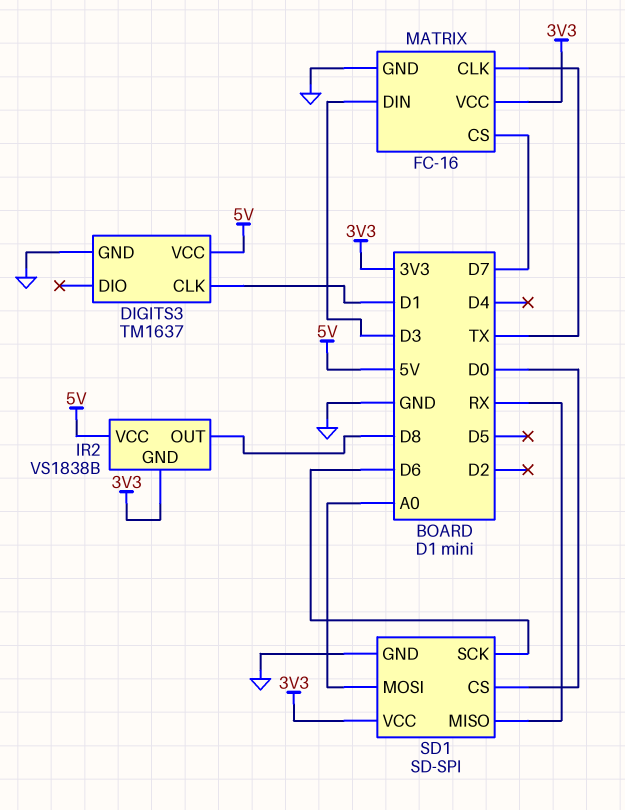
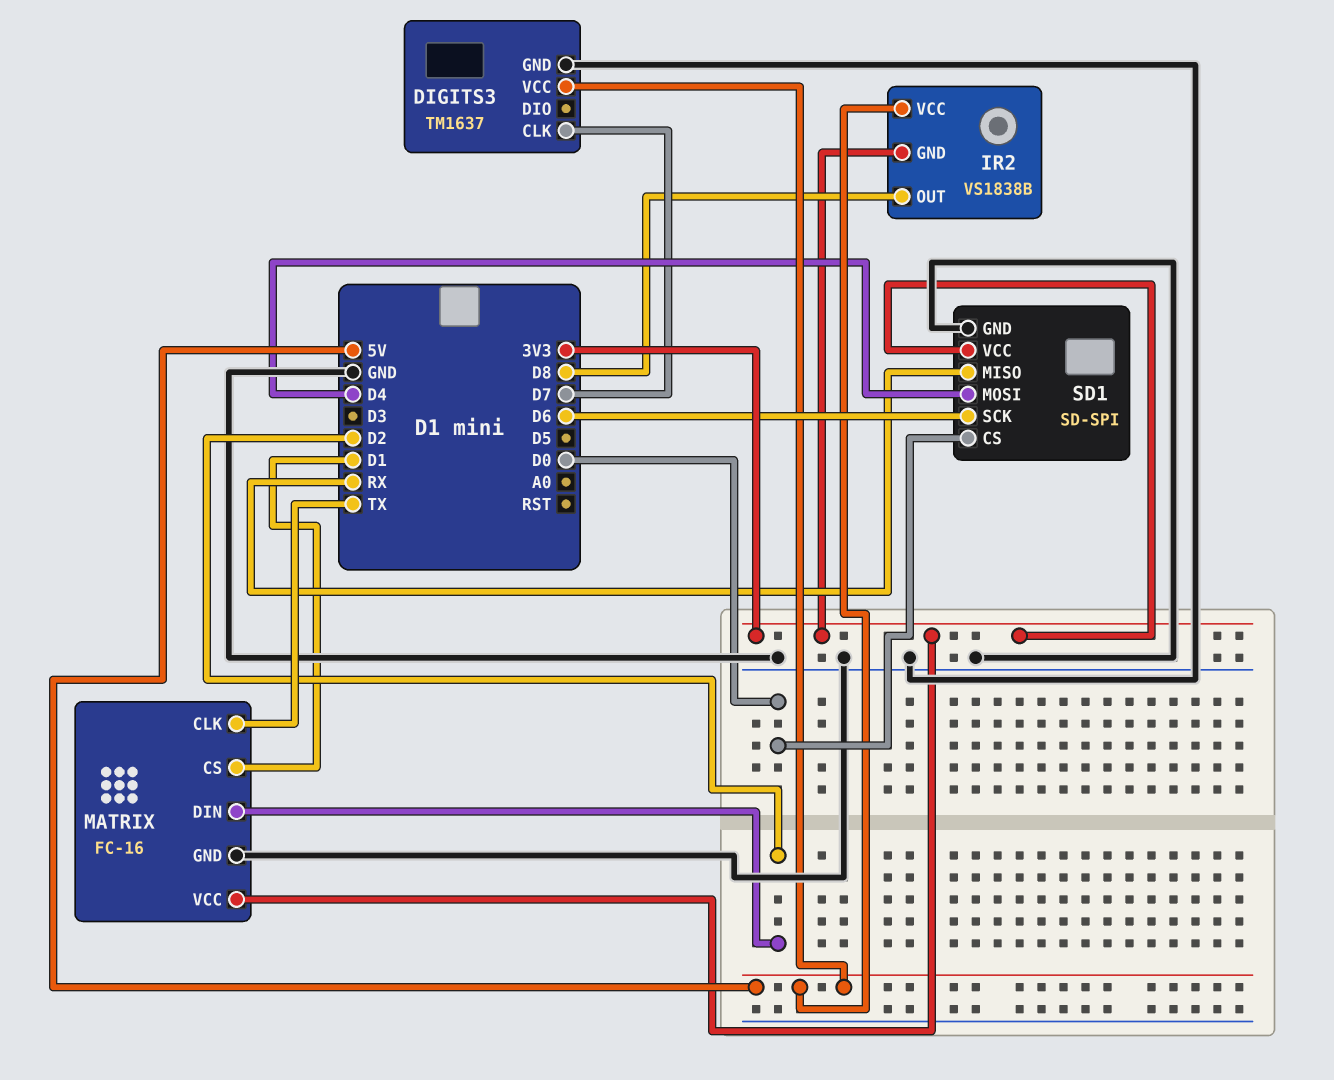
DIGITS3 pin CLK: D1 -> D7
MATRIX pin CS: D7 -> D1
MATRIX pin DIN: D3 -> D2
SD1 pin MOSI: A0 -> D4

